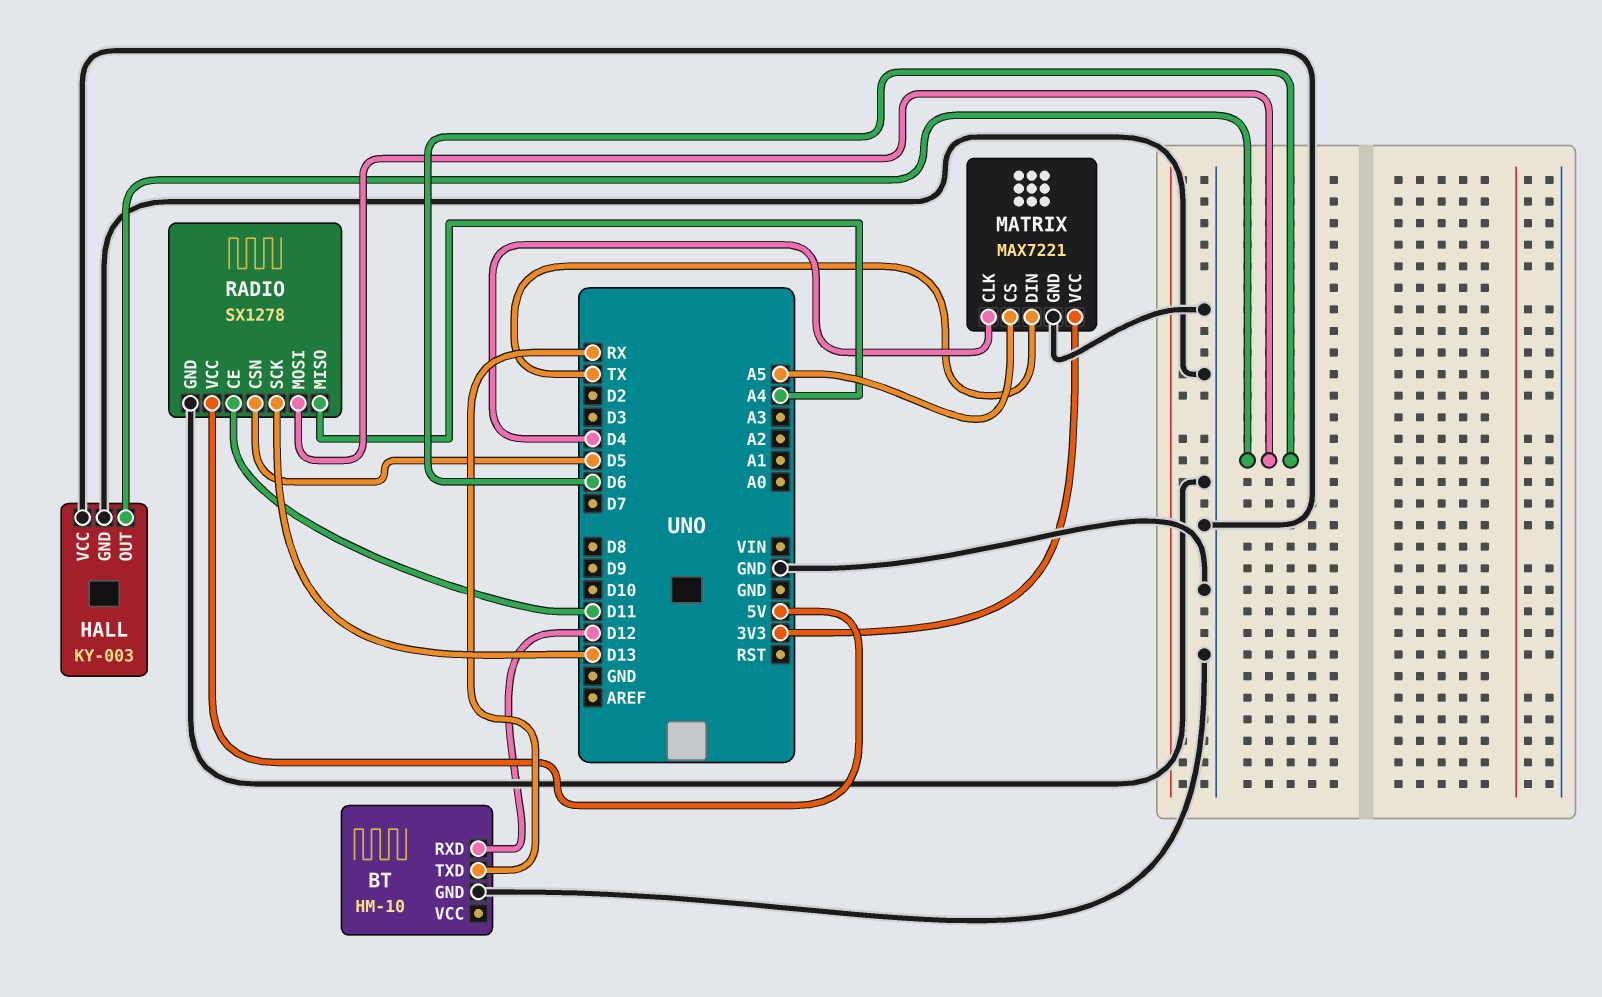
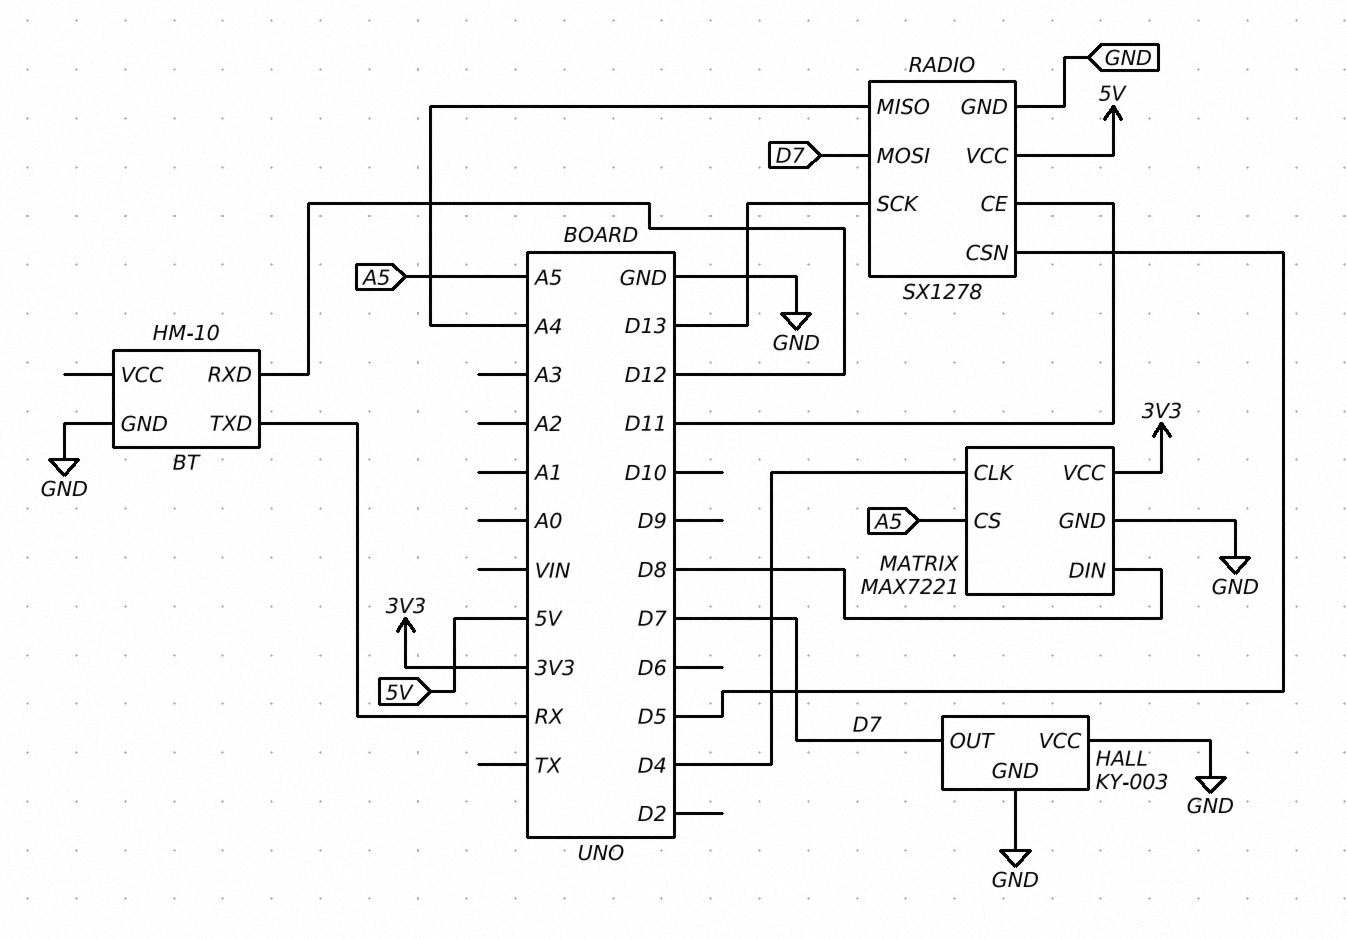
HALL pin OUT: D6 -> D7
MATRIX pin DIN: TX -> D8
RADIO pin MOSI: D6 -> D7

